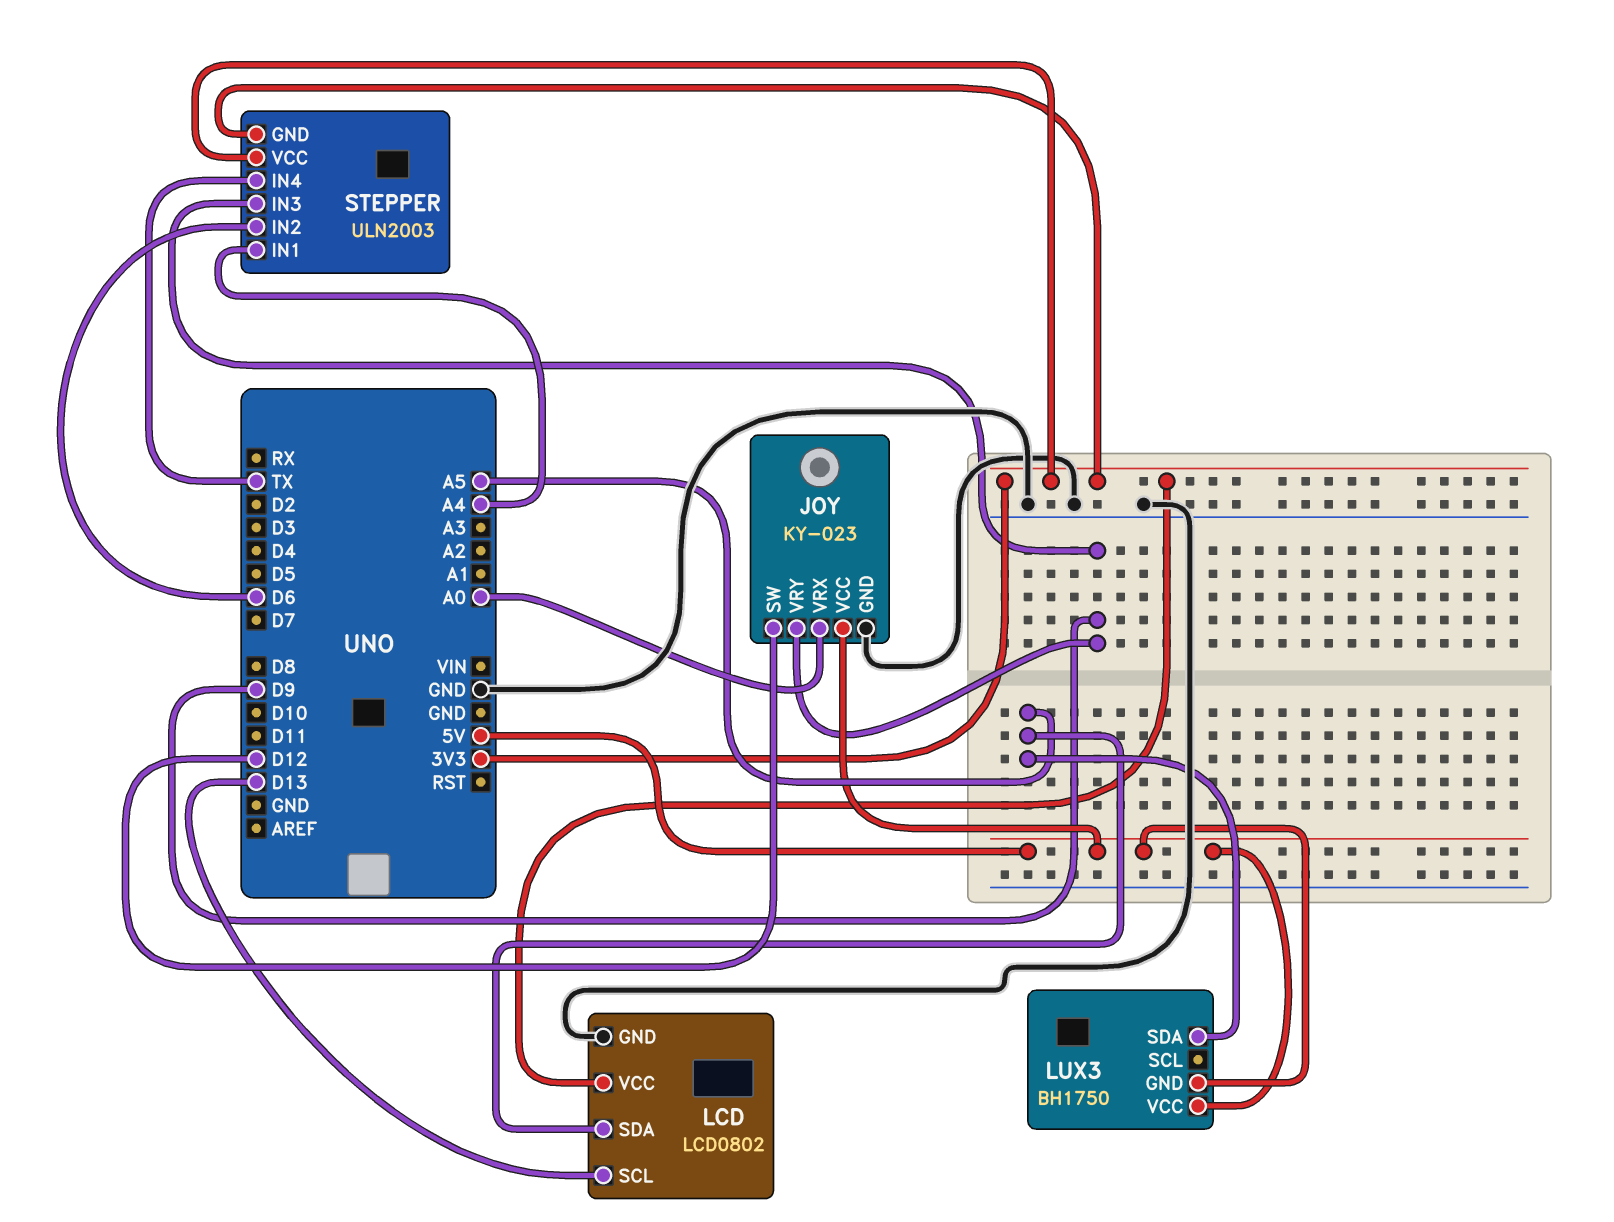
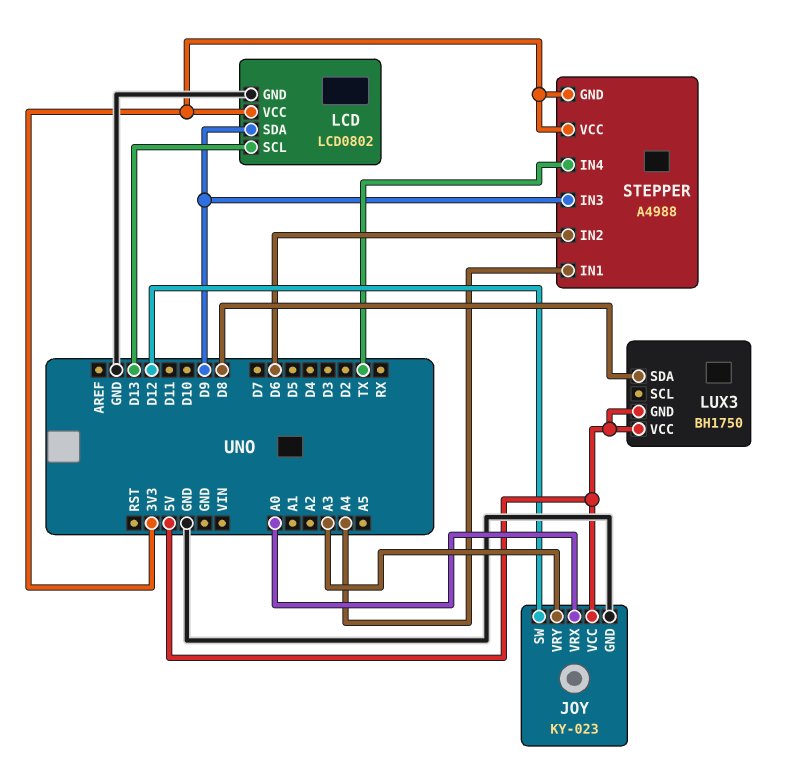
JOY pin VRY: D9 -> A3
LCD pin SDA: A5 -> D9
LUX3 pin SDA: A5 -> D8
STEPPER: ULN2003 -> A4988

